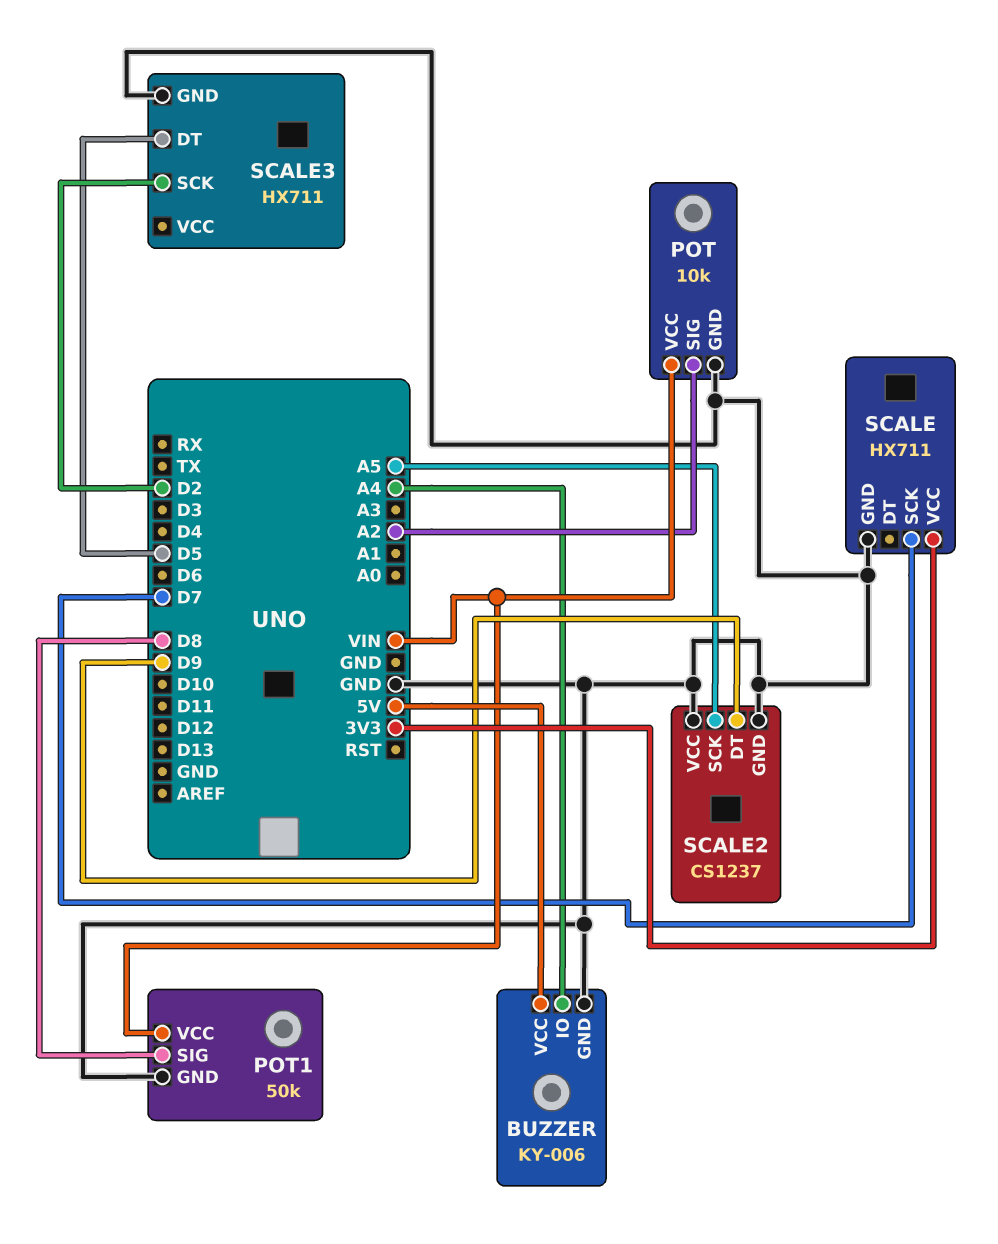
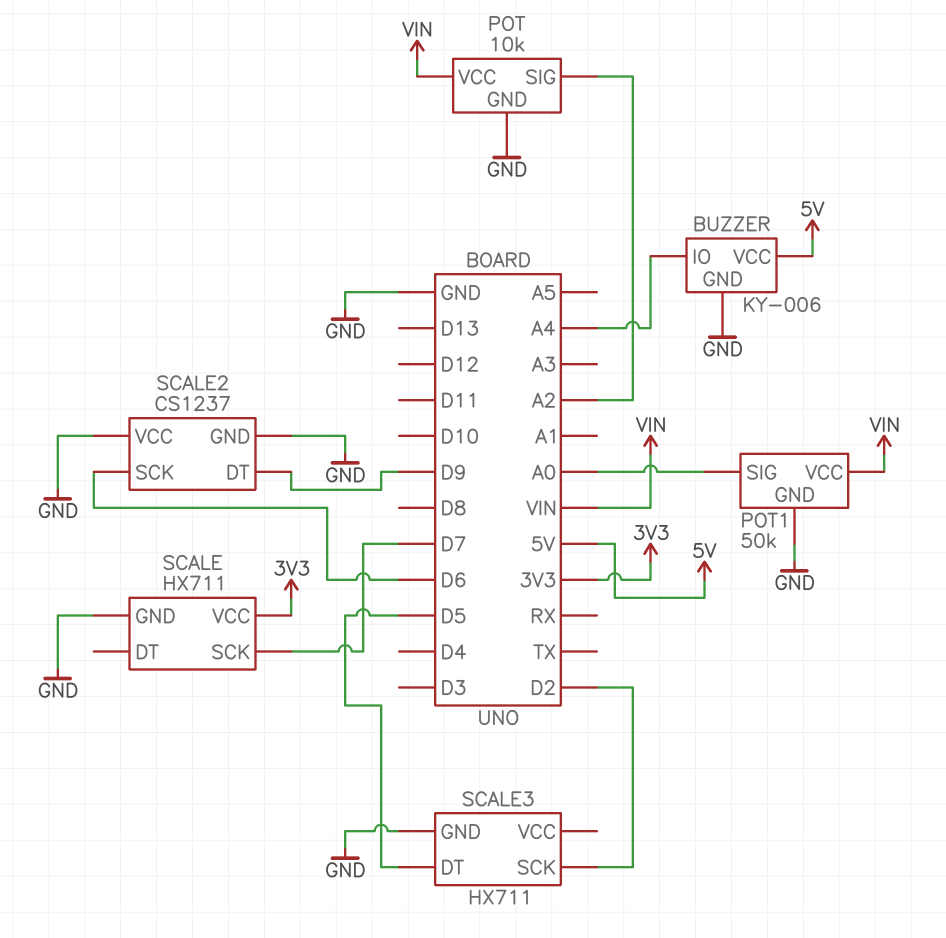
POT1 pin SIG: D8 -> A0
SCALE2 pin SCK: A5 -> D6

